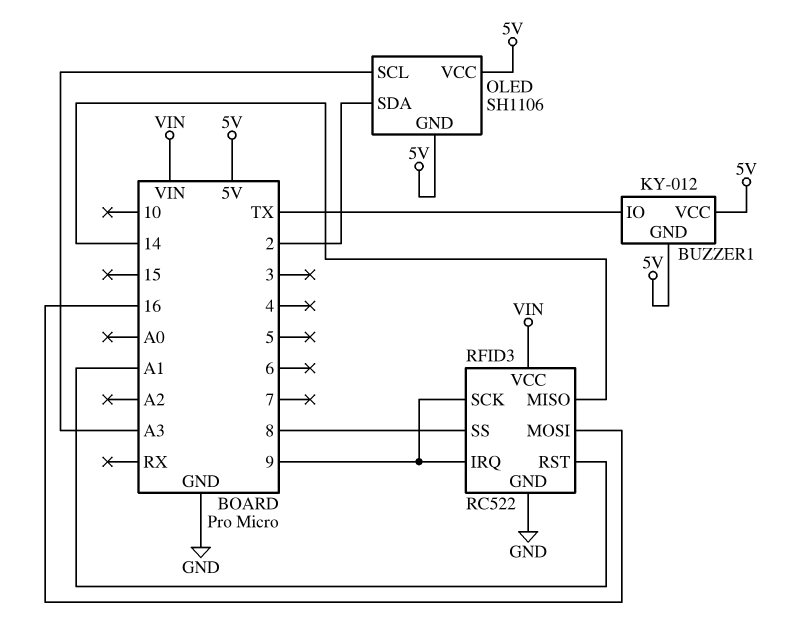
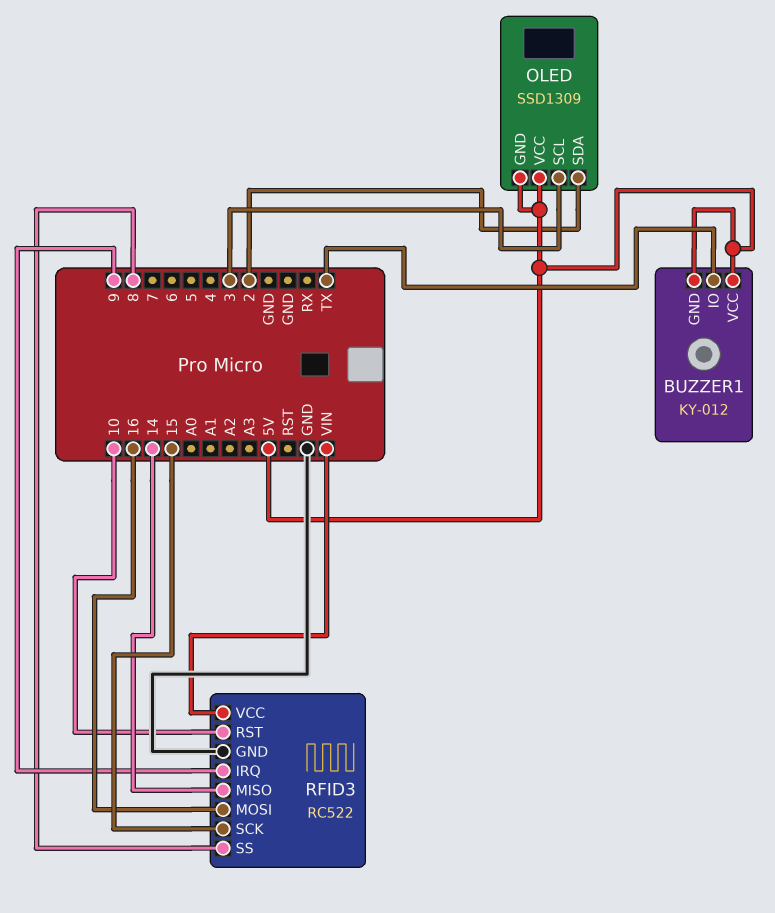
OLED: SH1106 -> SSD1309
OLED pin SCL: A3 -> 3
RFID3 pin RST: A1 -> 10
RFID3 pin SCK: 9 -> 15

